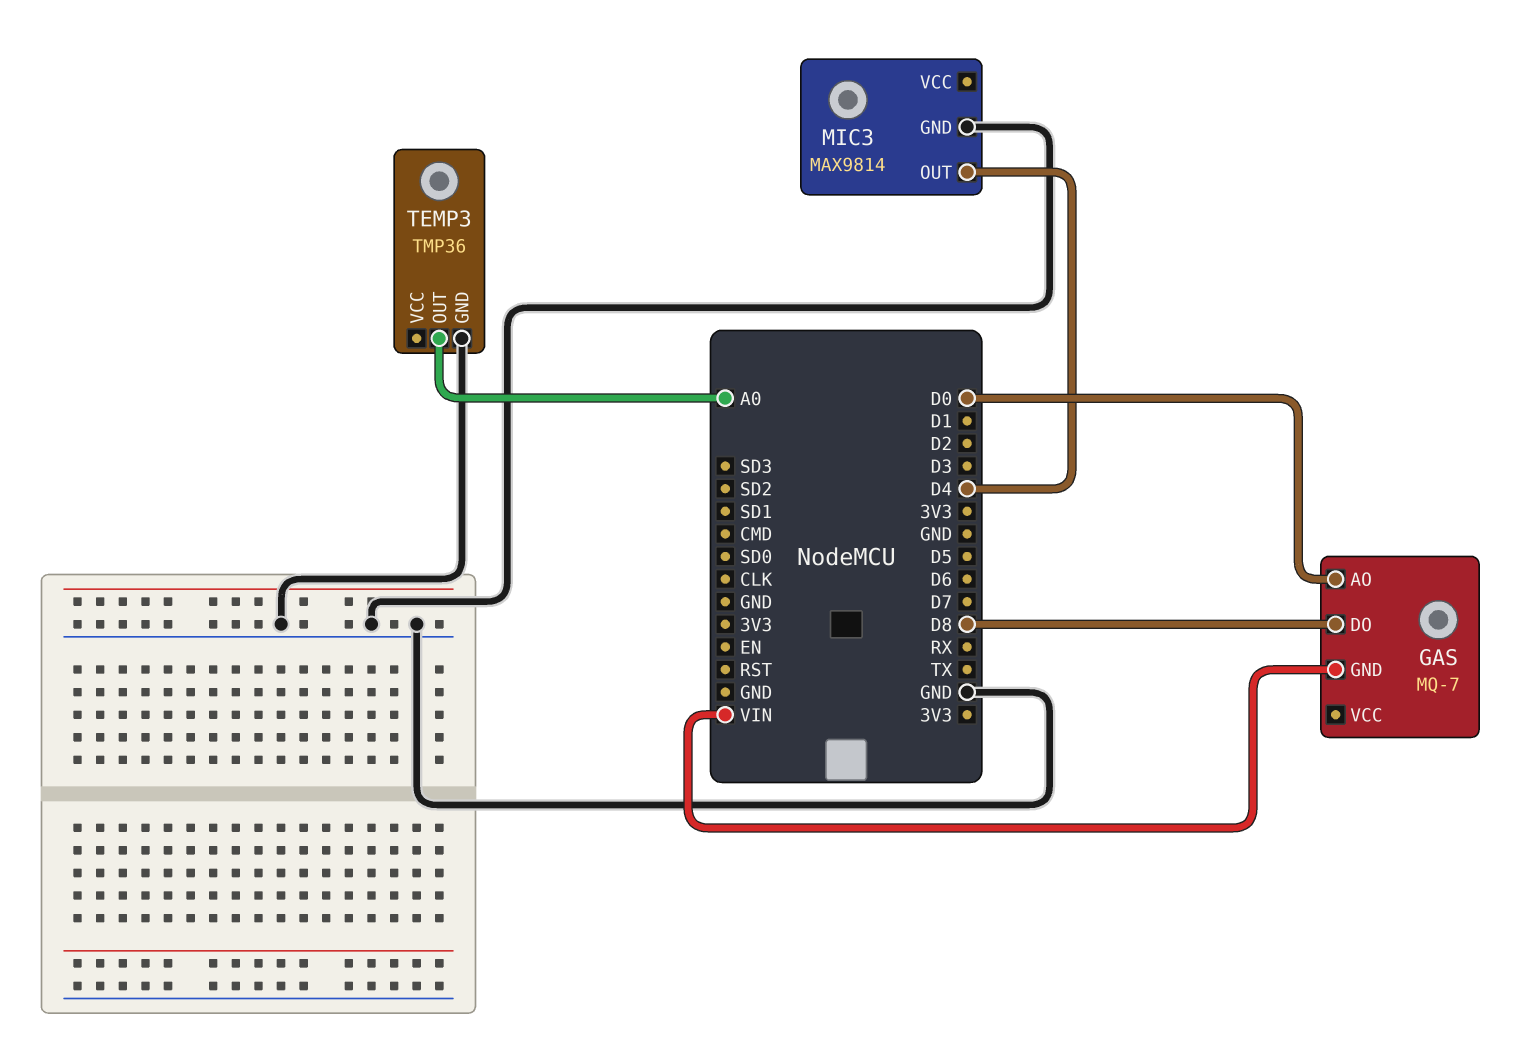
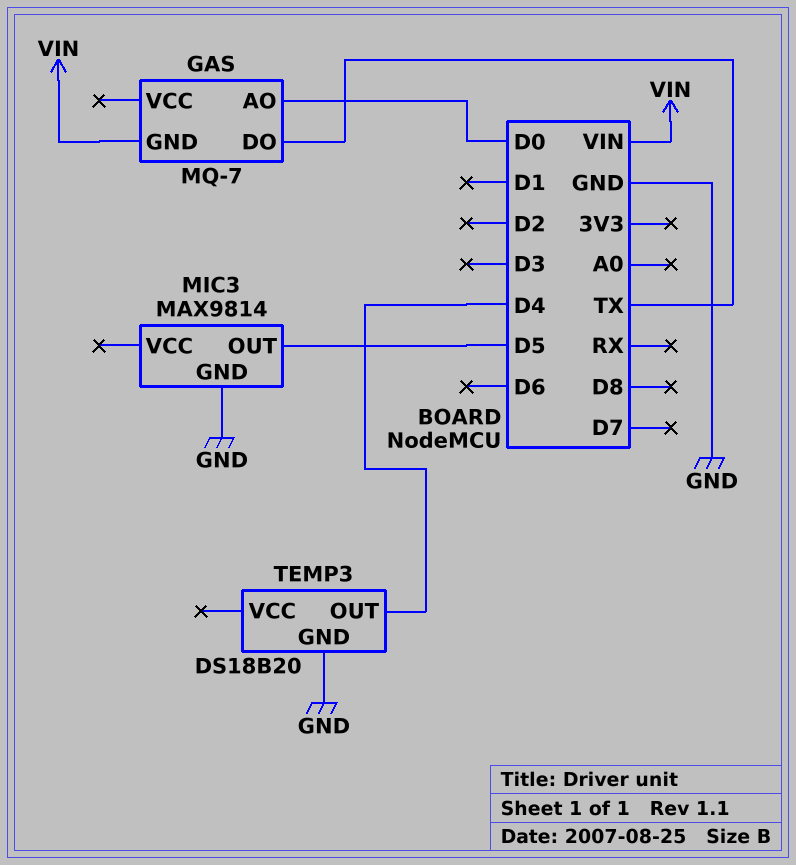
GAS pin DO: D8 -> TX
MIC3 pin OUT: D4 -> D5
TEMP3: TMP36 -> DS18B20
TEMP3 pin OUT: A0 -> D4

